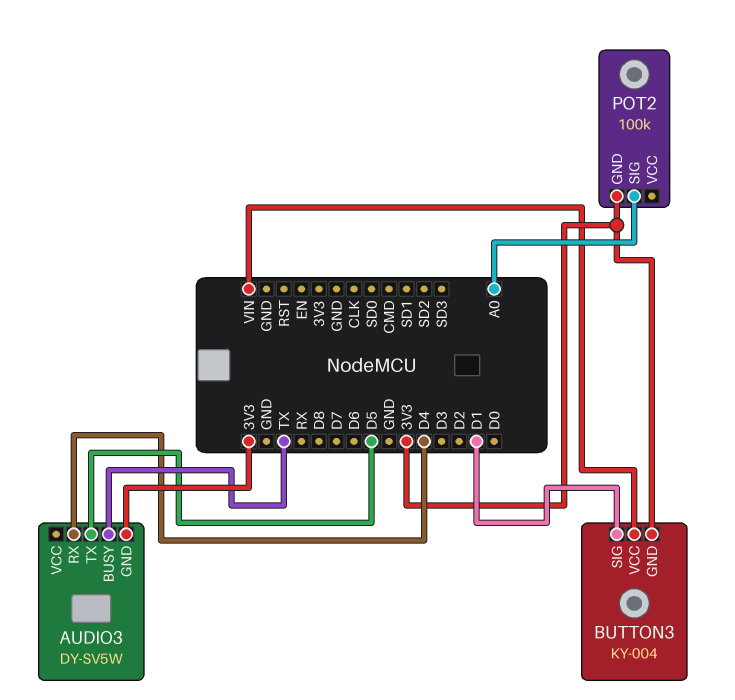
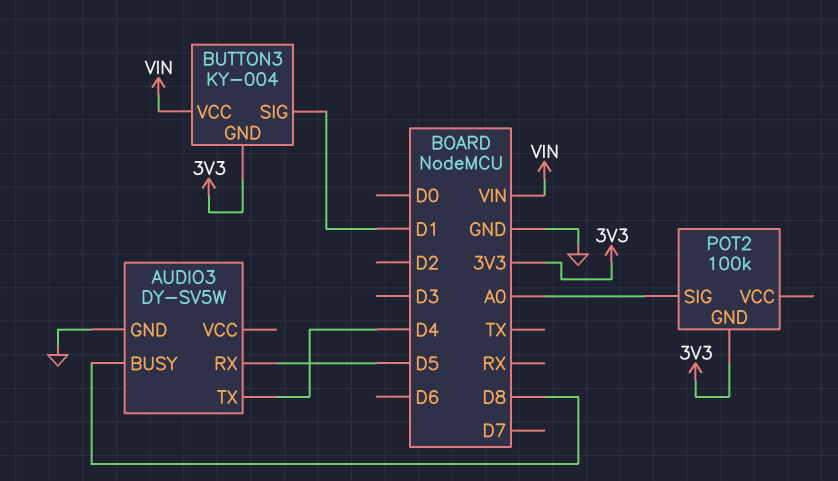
AUDIO3 pin BUSY: TX -> D8
AUDIO3 pin GND: 3V3 -> GND
AUDIO3 pin RX: D4 -> D5
AUDIO3 pin TX: D5 -> D4

